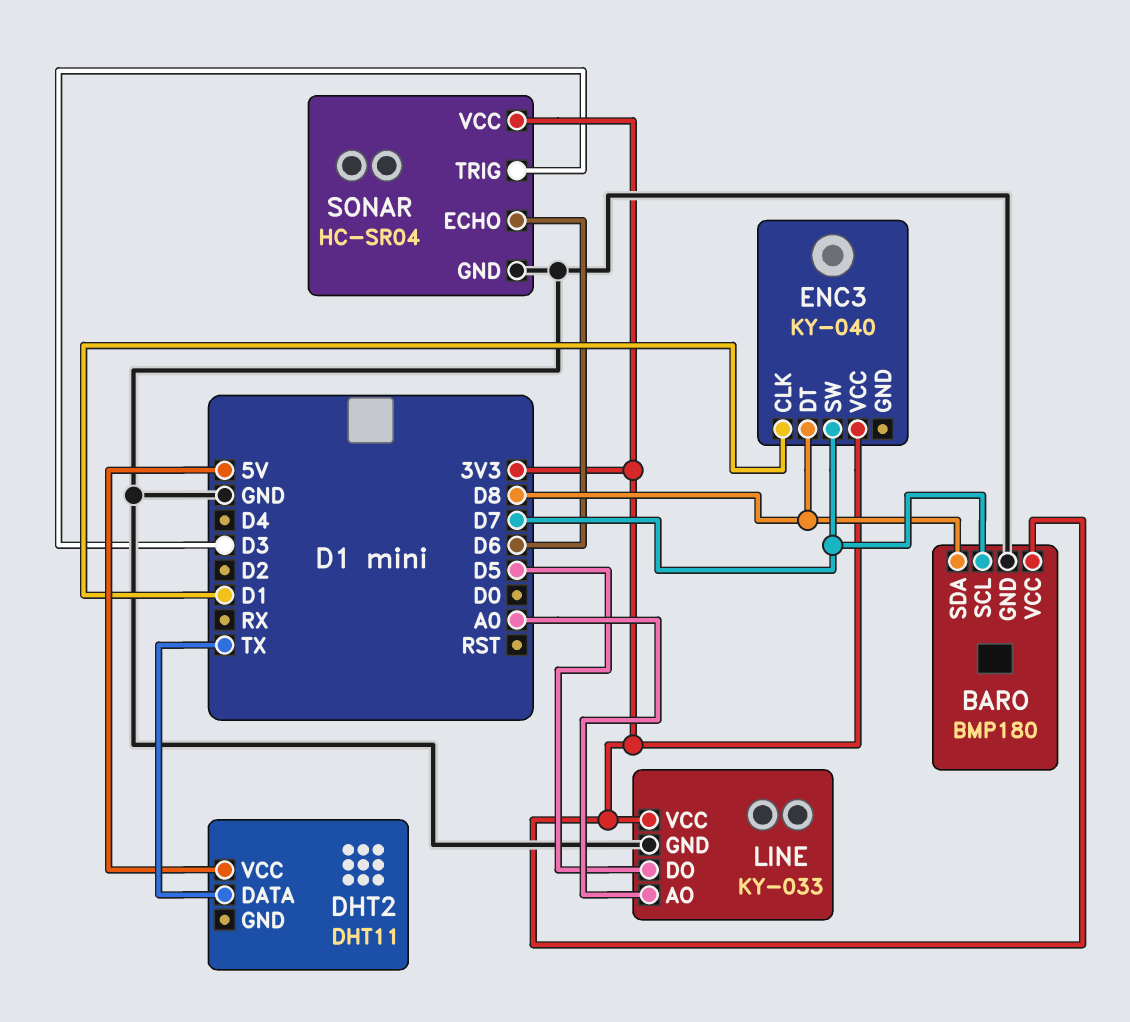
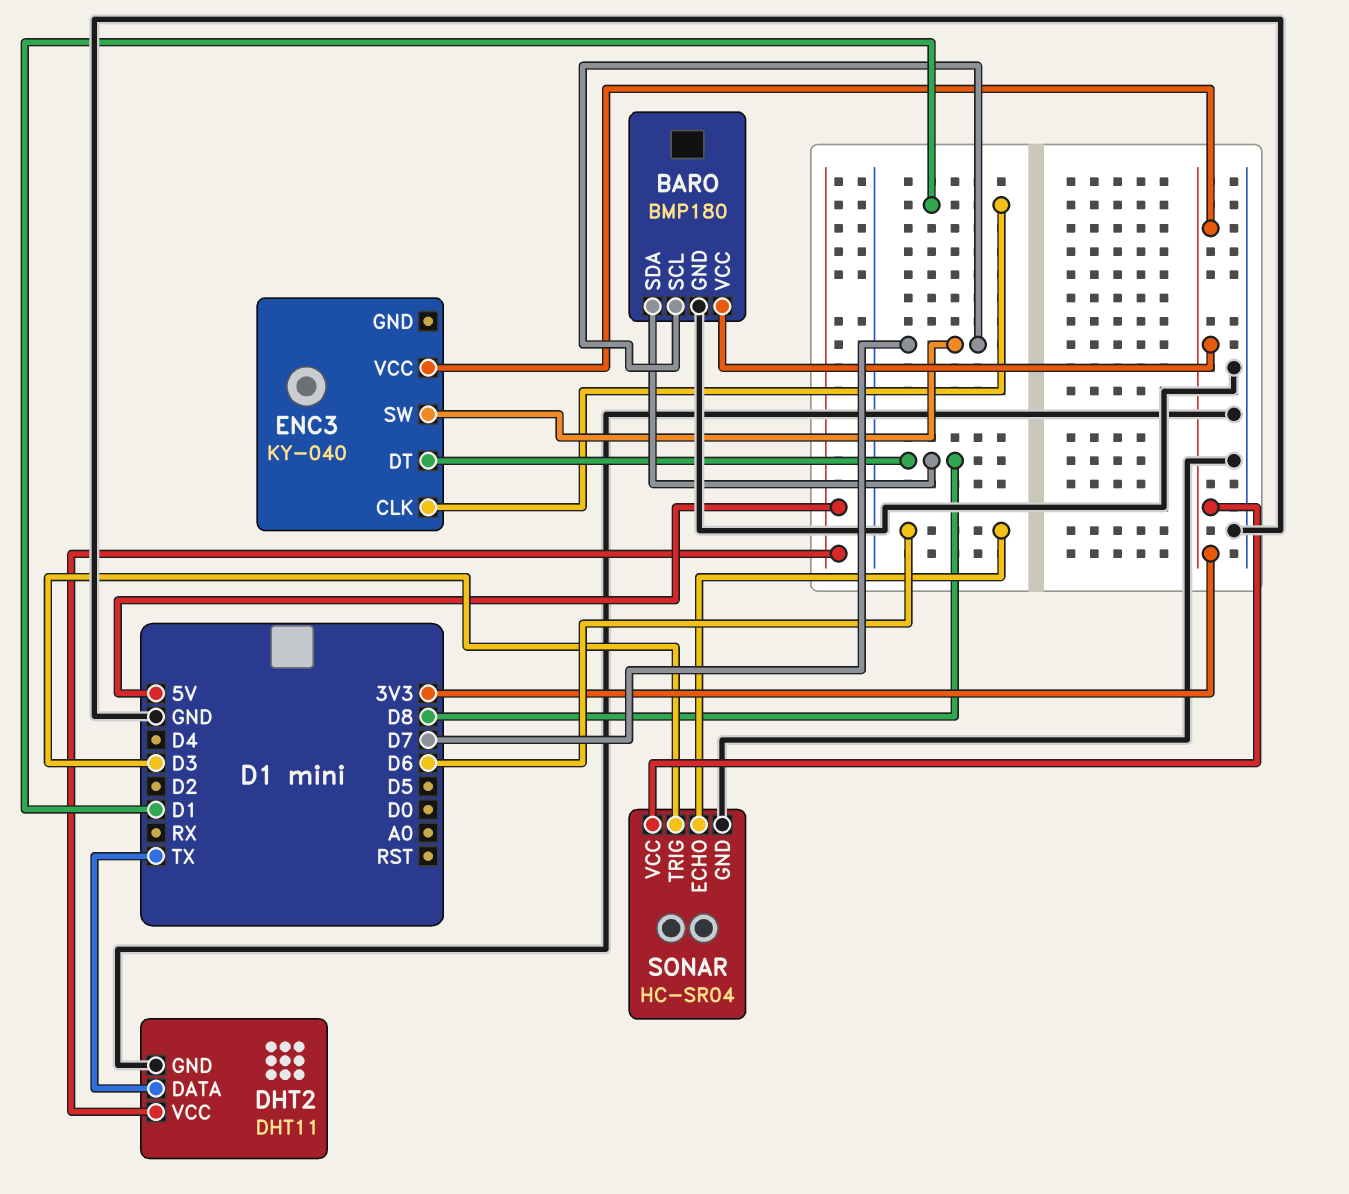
DHT2 pin GND: none -> GND
LINE: KY-033 -> none
LINE pin AO: A0 -> none
LINE pin DO: D5 -> none
LINE pin GND: GND -> none
LINE pin VCC: 3V3 -> none

